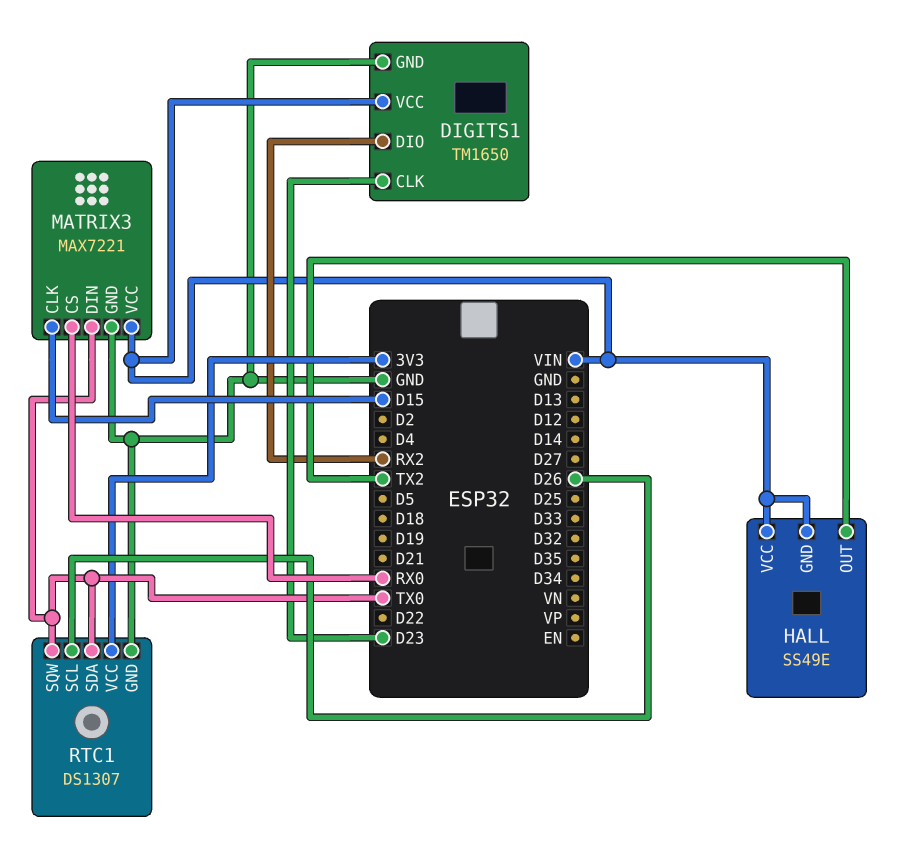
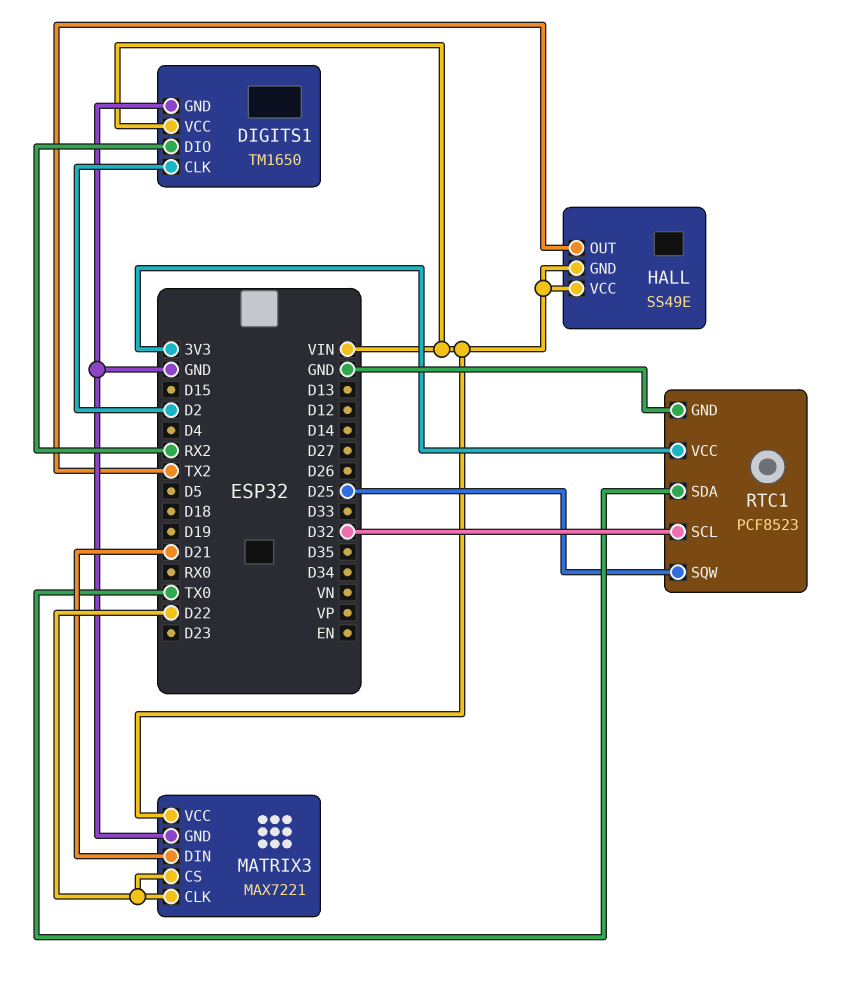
DIGITS1 pin CLK: D23 -> D2
MATRIX3 pin CLK: D15 -> D22
MATRIX3 pin CS: RX0 -> D22
MATRIX3 pin DIN: TX0 -> D21
RTC1: DS1307 -> PCF8523
RTC1 pin SCL: D26 -> D32
RTC1 pin SQW: TX0 -> D25

